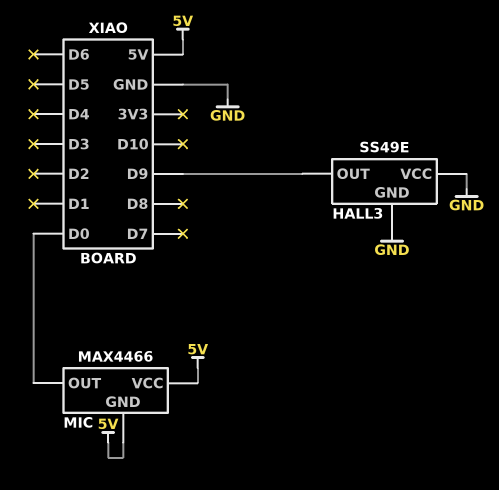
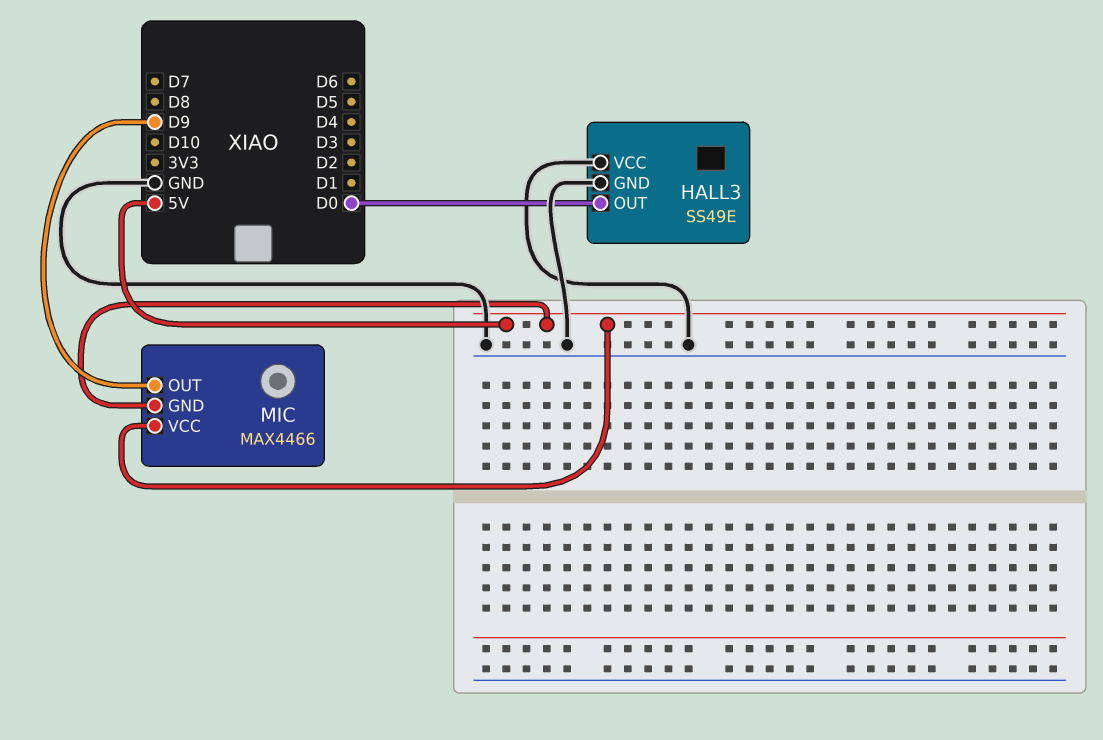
HALL3 pin OUT: D9 -> D0
MIC pin OUT: D0 -> D9

